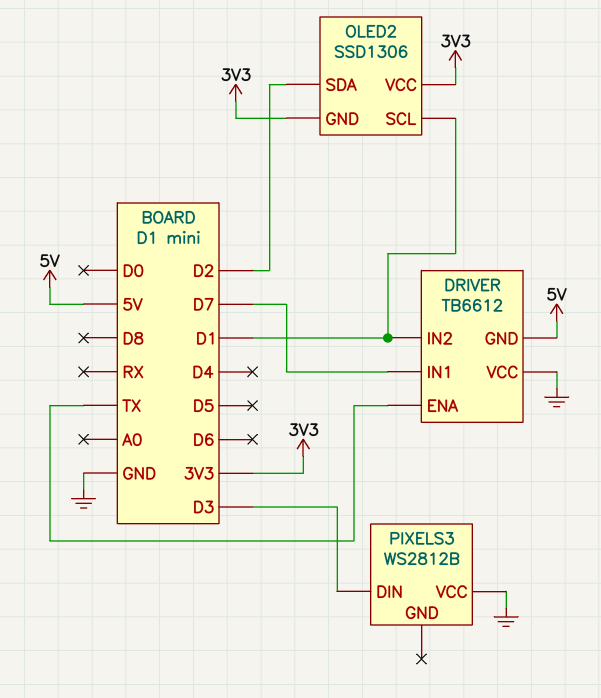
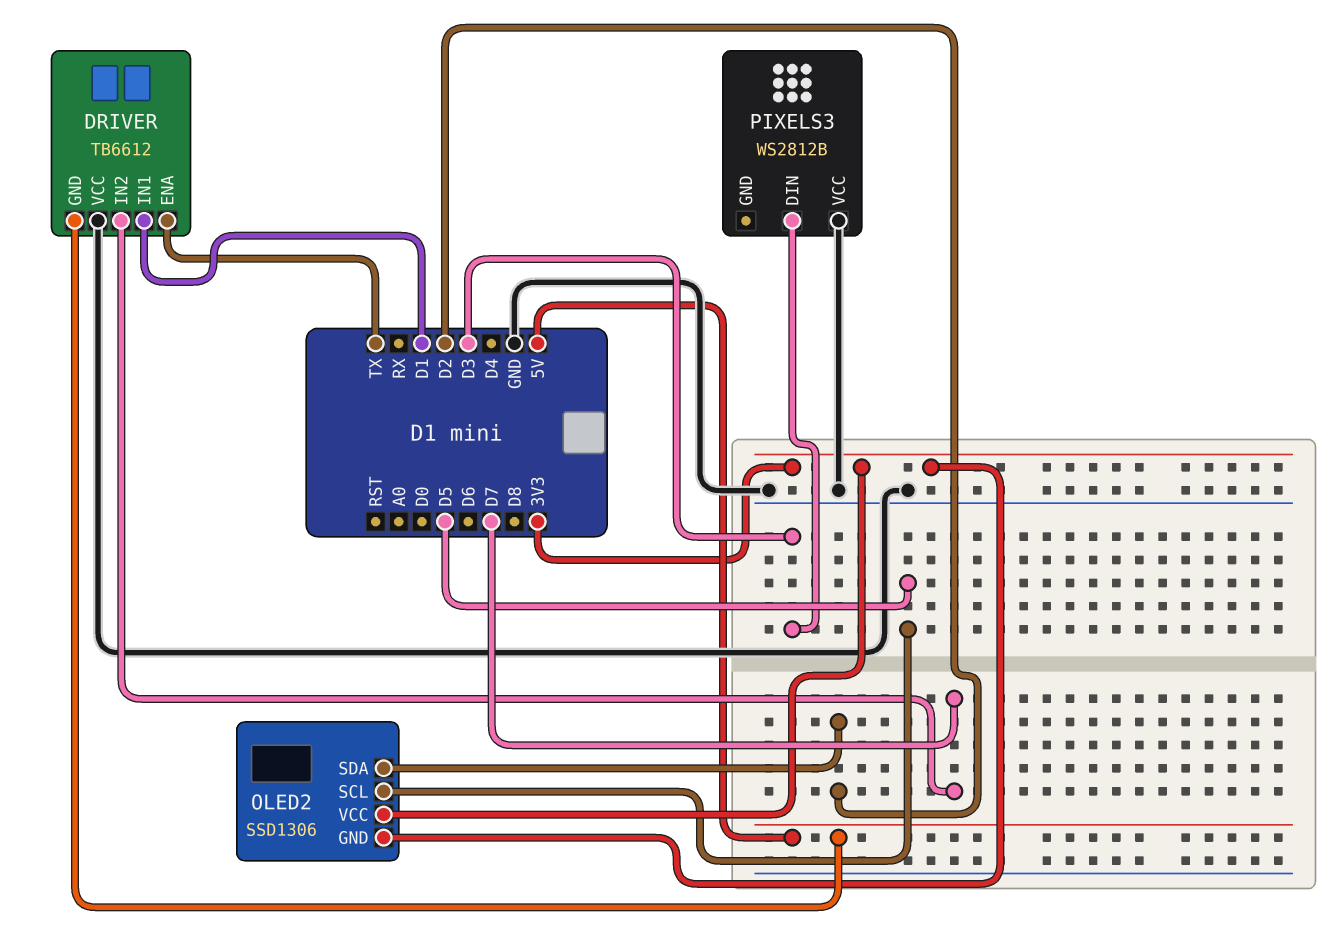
DRIVER pin IN1: D7 -> D1
DRIVER pin IN2: D1 -> D7
OLED2 pin SCL: D1 -> D5

